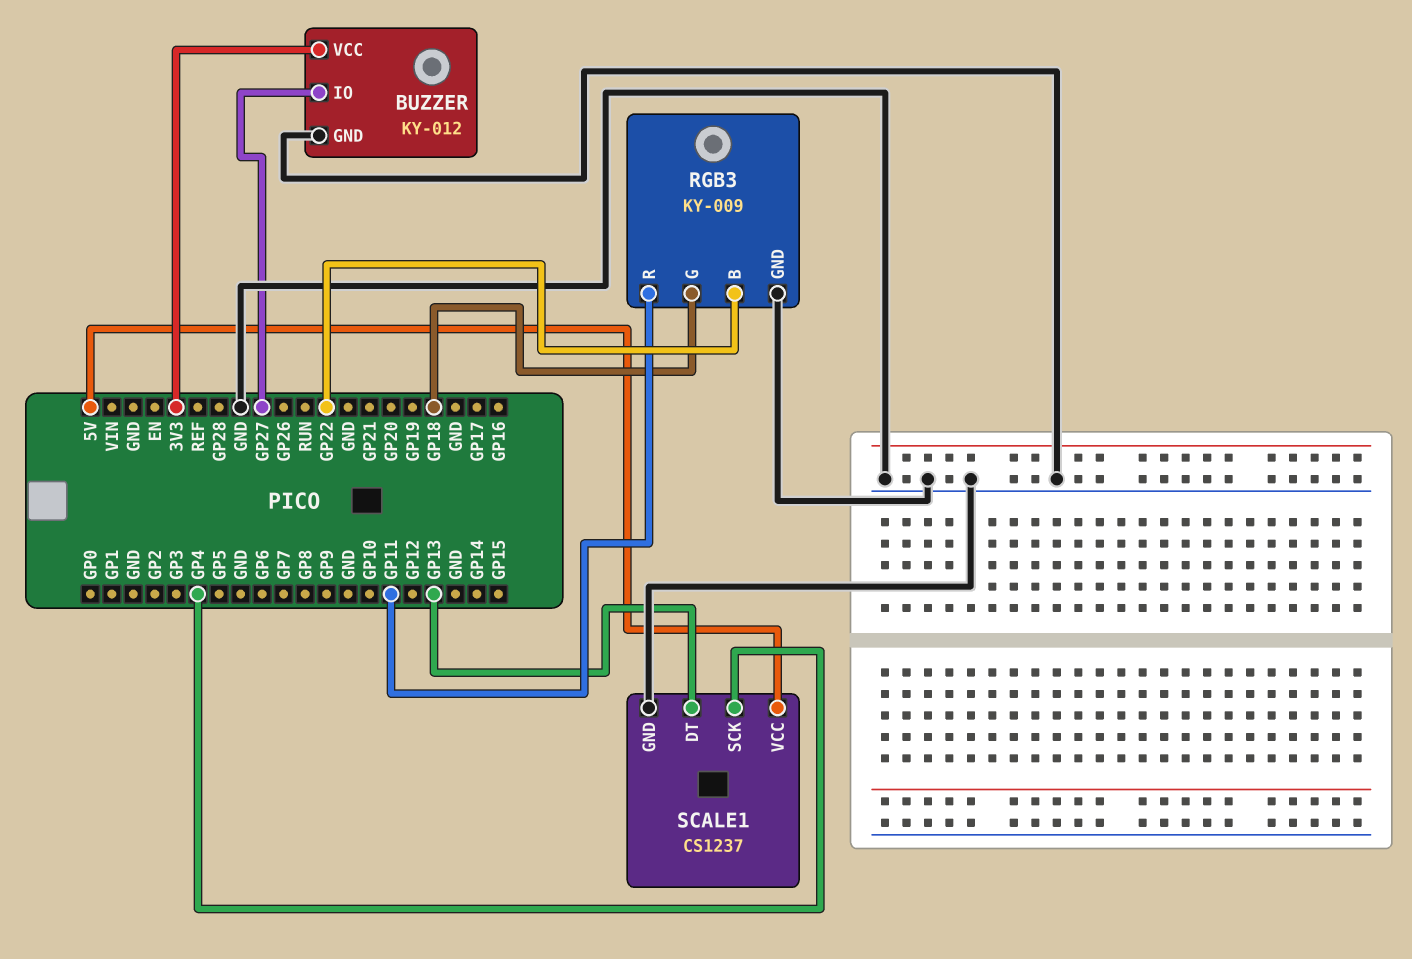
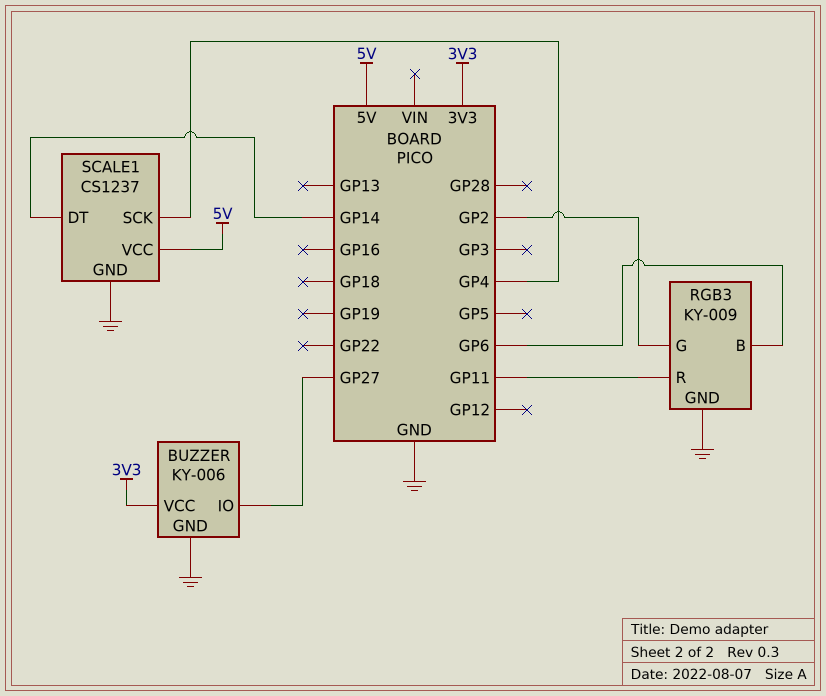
BUZZER: KY-012 -> KY-006
RGB3 pin B: GP22 -> GP6
RGB3 pin G: GP18 -> GP2
SCALE1 pin DT: GP13 -> GP14

